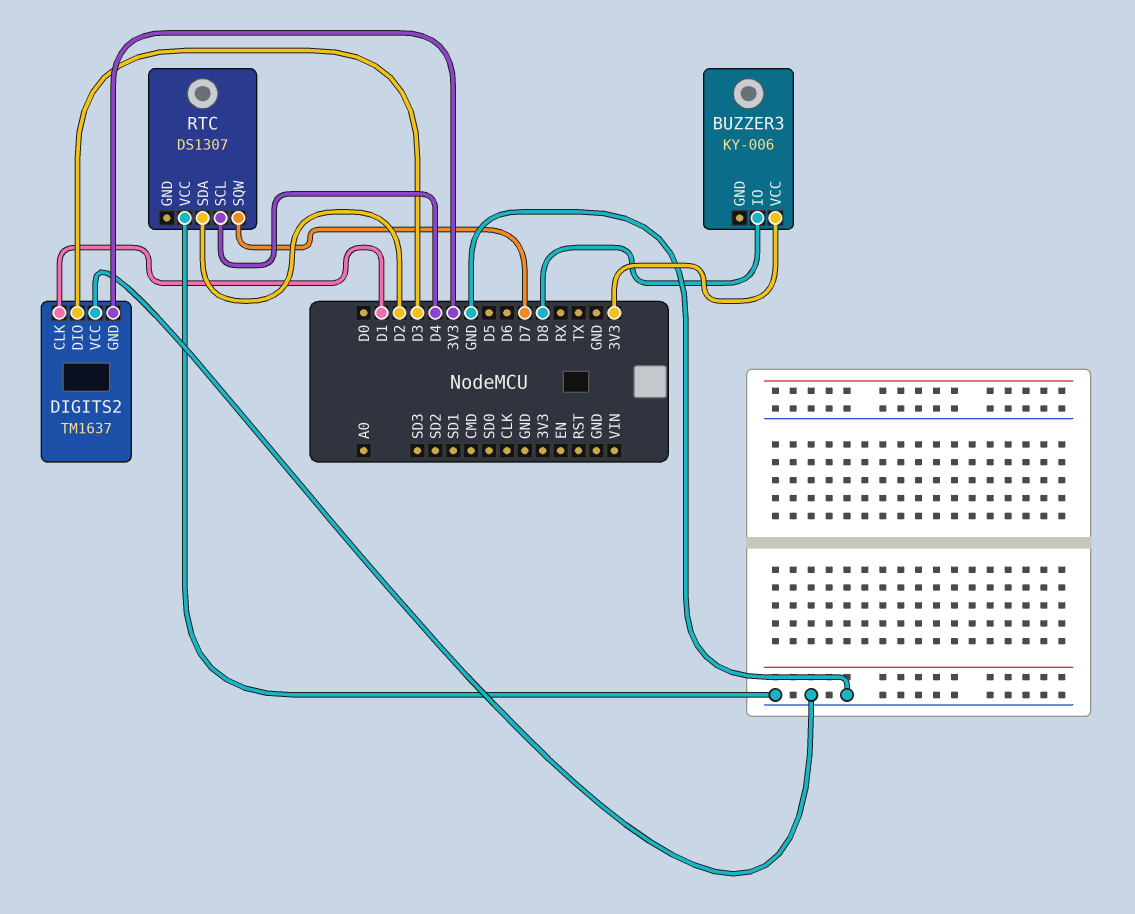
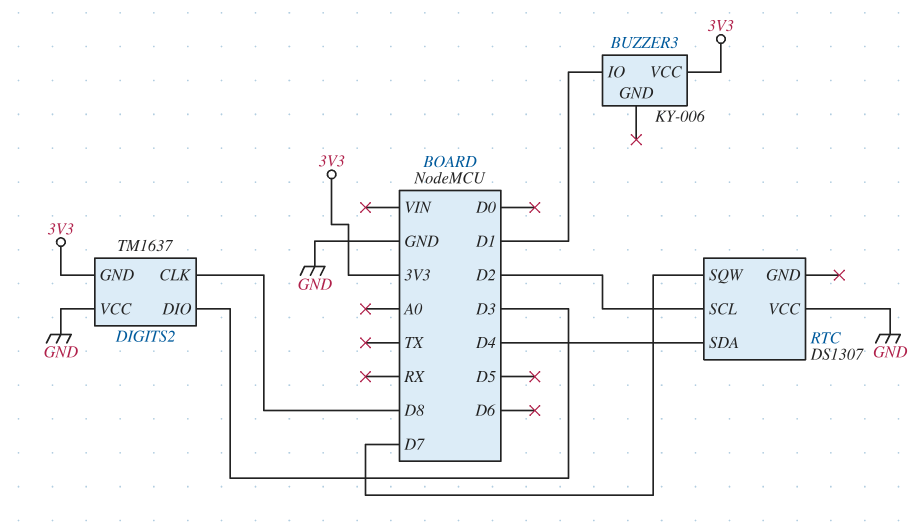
BUZZER3 pin IO: D8 -> D1
DIGITS2 pin CLK: D1 -> D8
RTC pin SCL: D4 -> D2
RTC pin SDA: D2 -> D4

